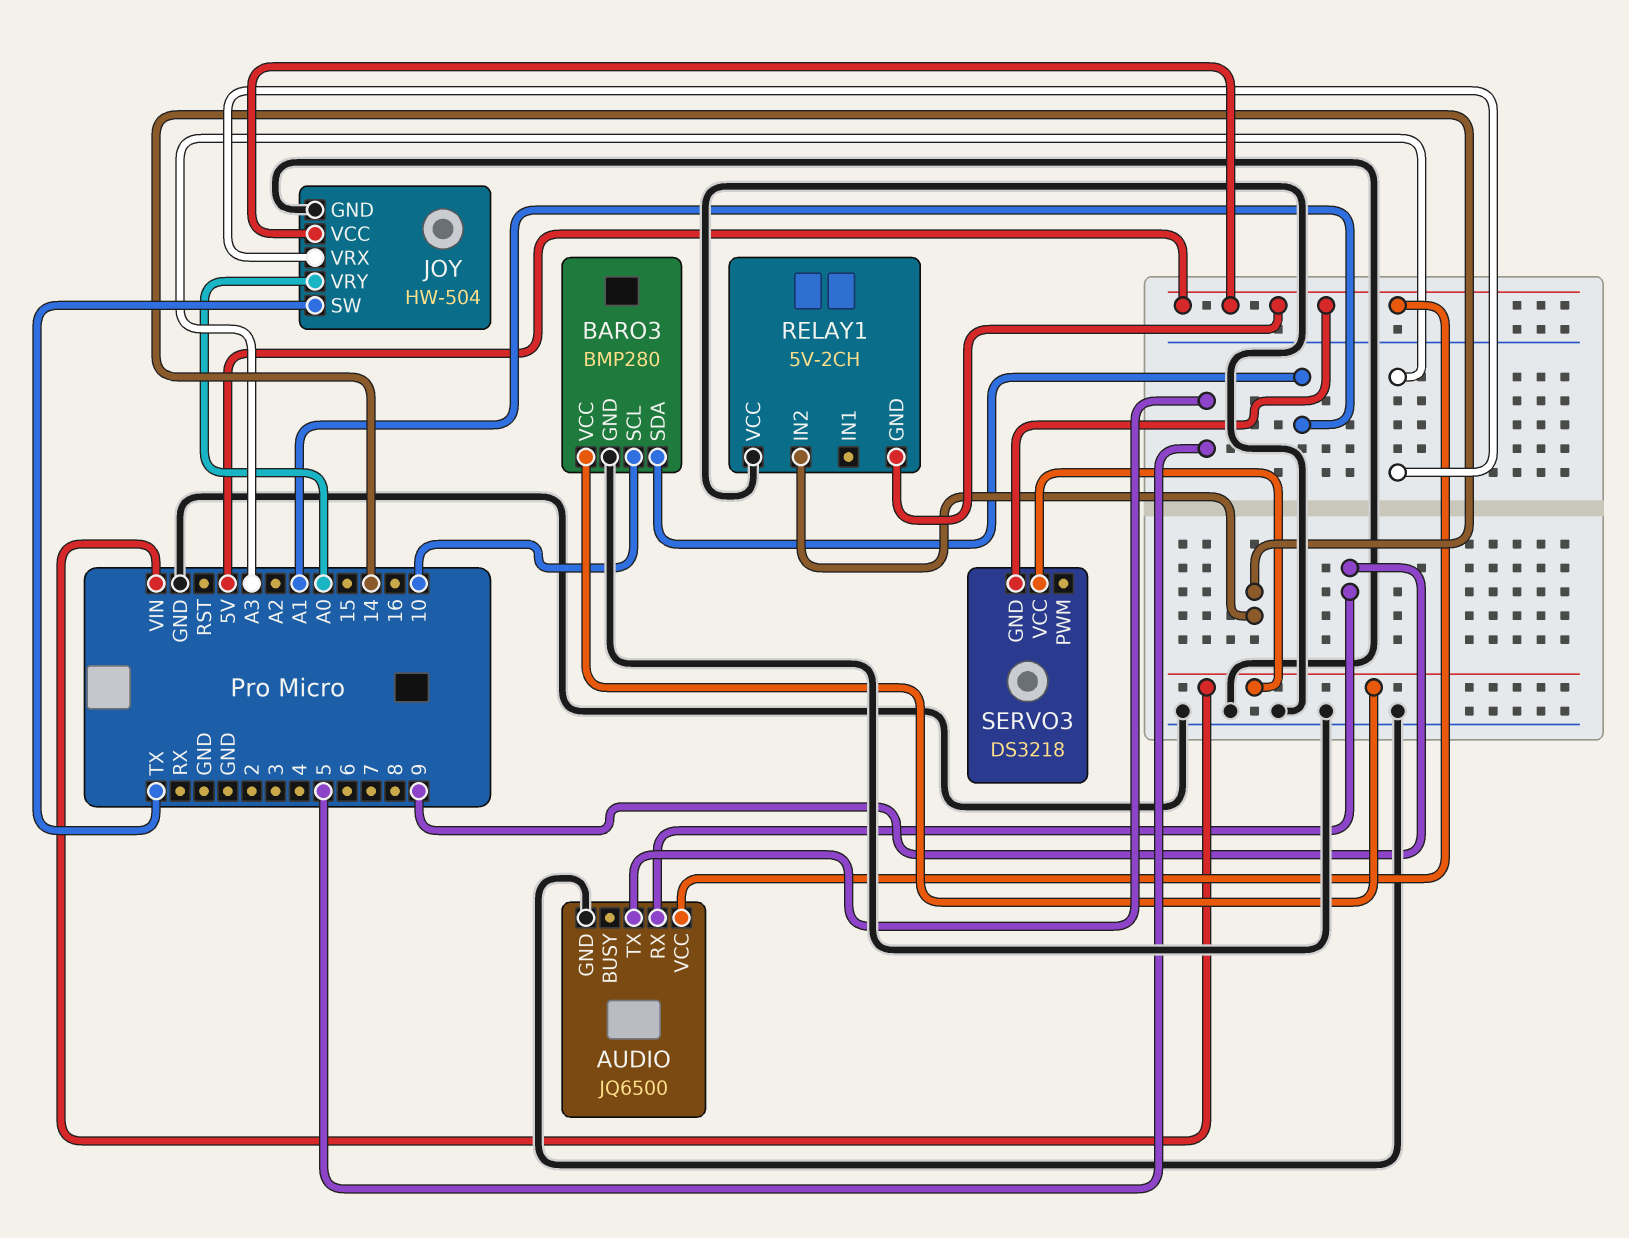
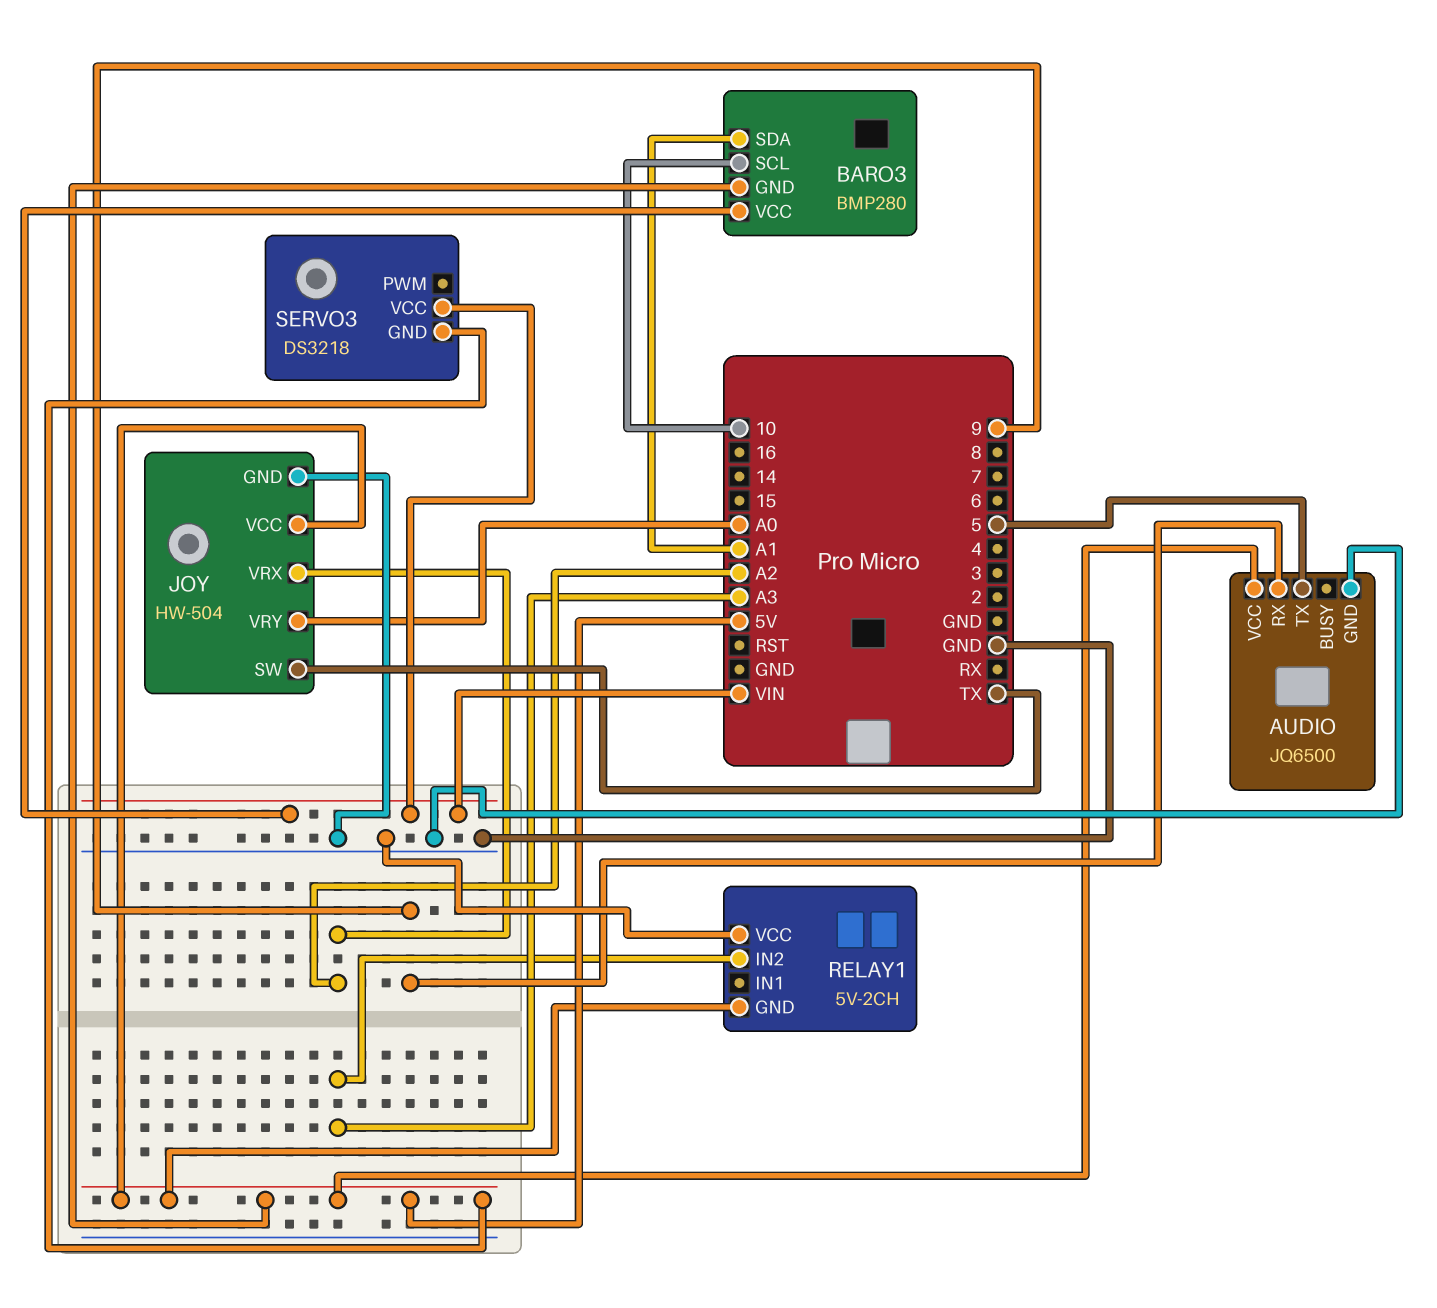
BARO3 pin GND: GND -> 5V
JOY pin VRX: A3 -> A2
RELAY1 pin IN2: 14 -> A3

